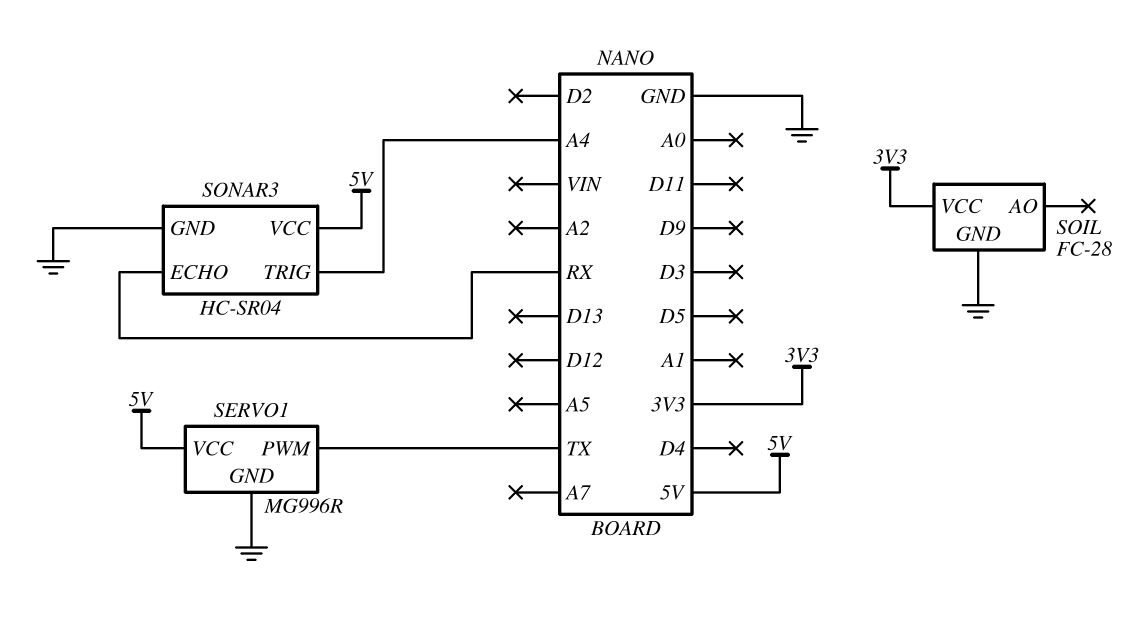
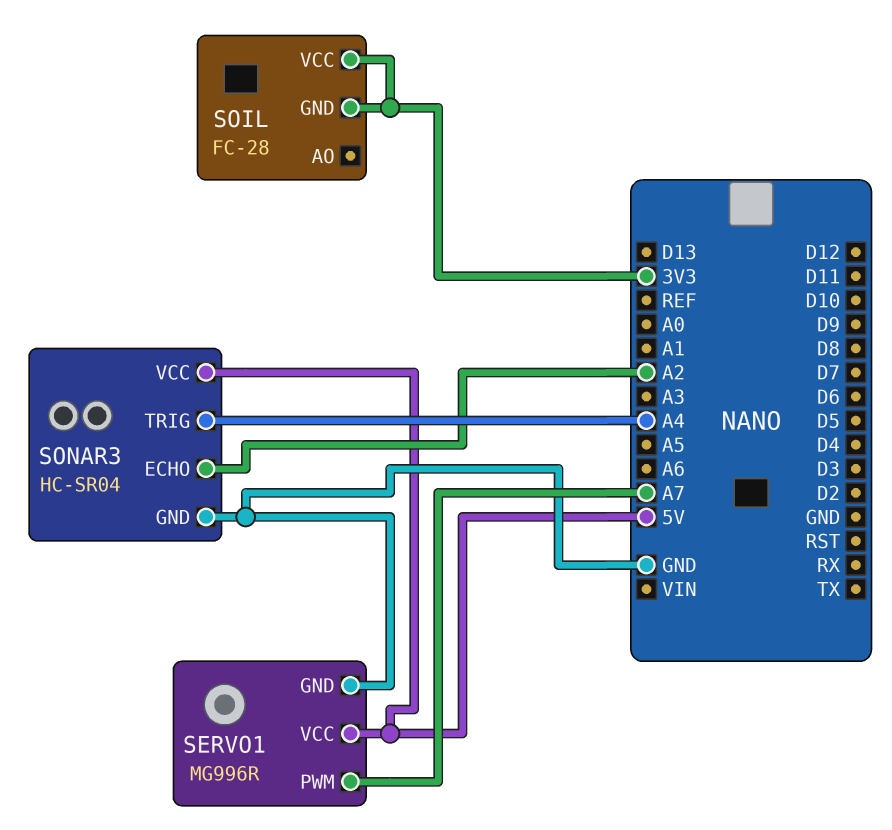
SERVO1 pin PWM: TX -> A7
SOIL pin GND: GND -> 3V3
SONAR3 pin ECHO: RX -> A2

